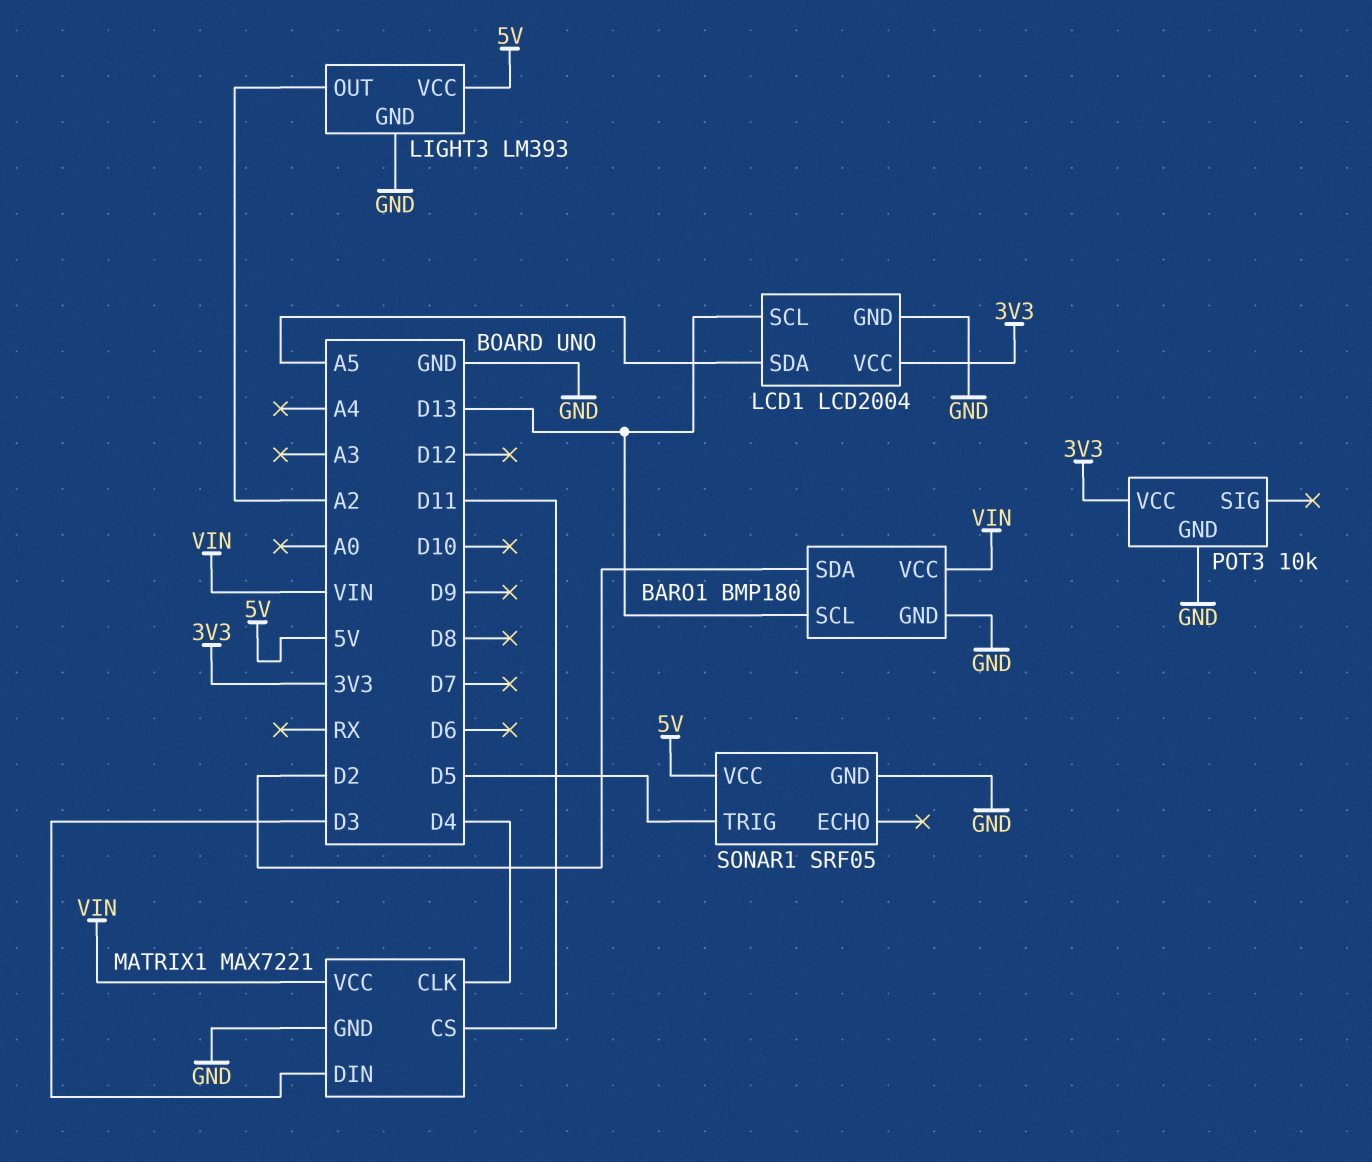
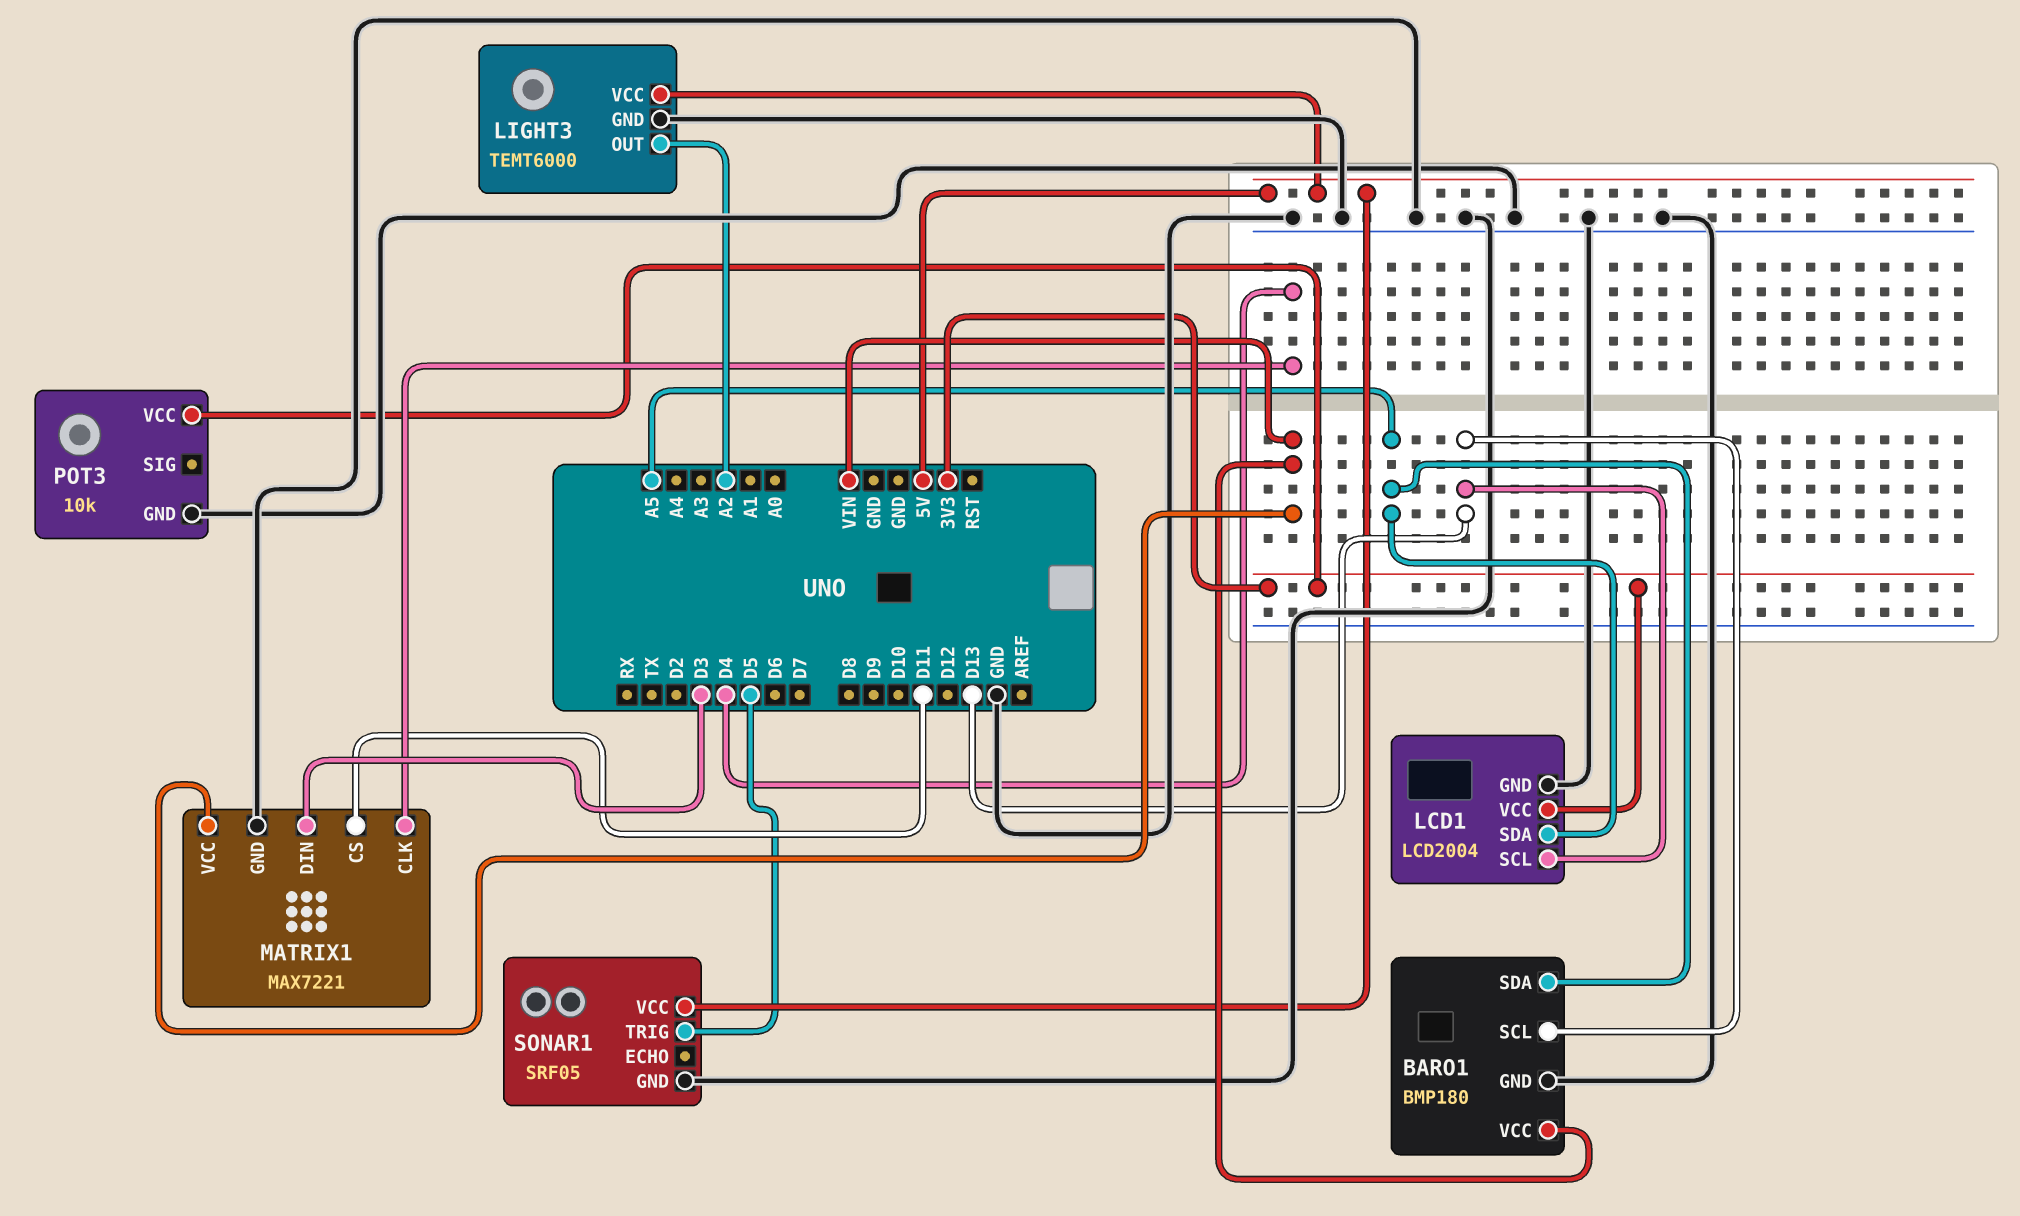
BARO1 pin SDA: D2 -> A5
LIGHT3: LM393 -> TEMT6000

